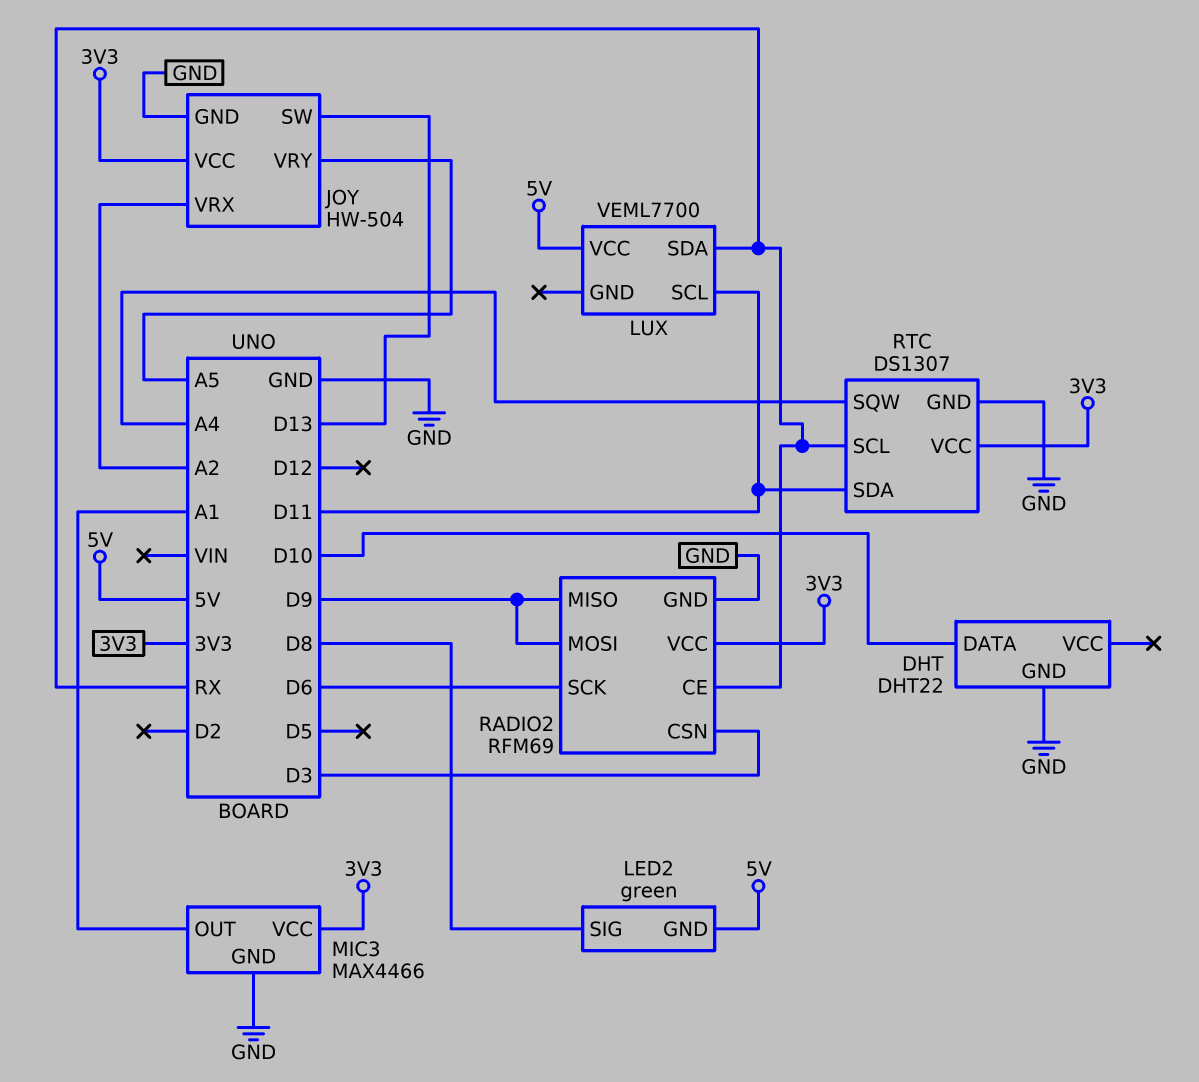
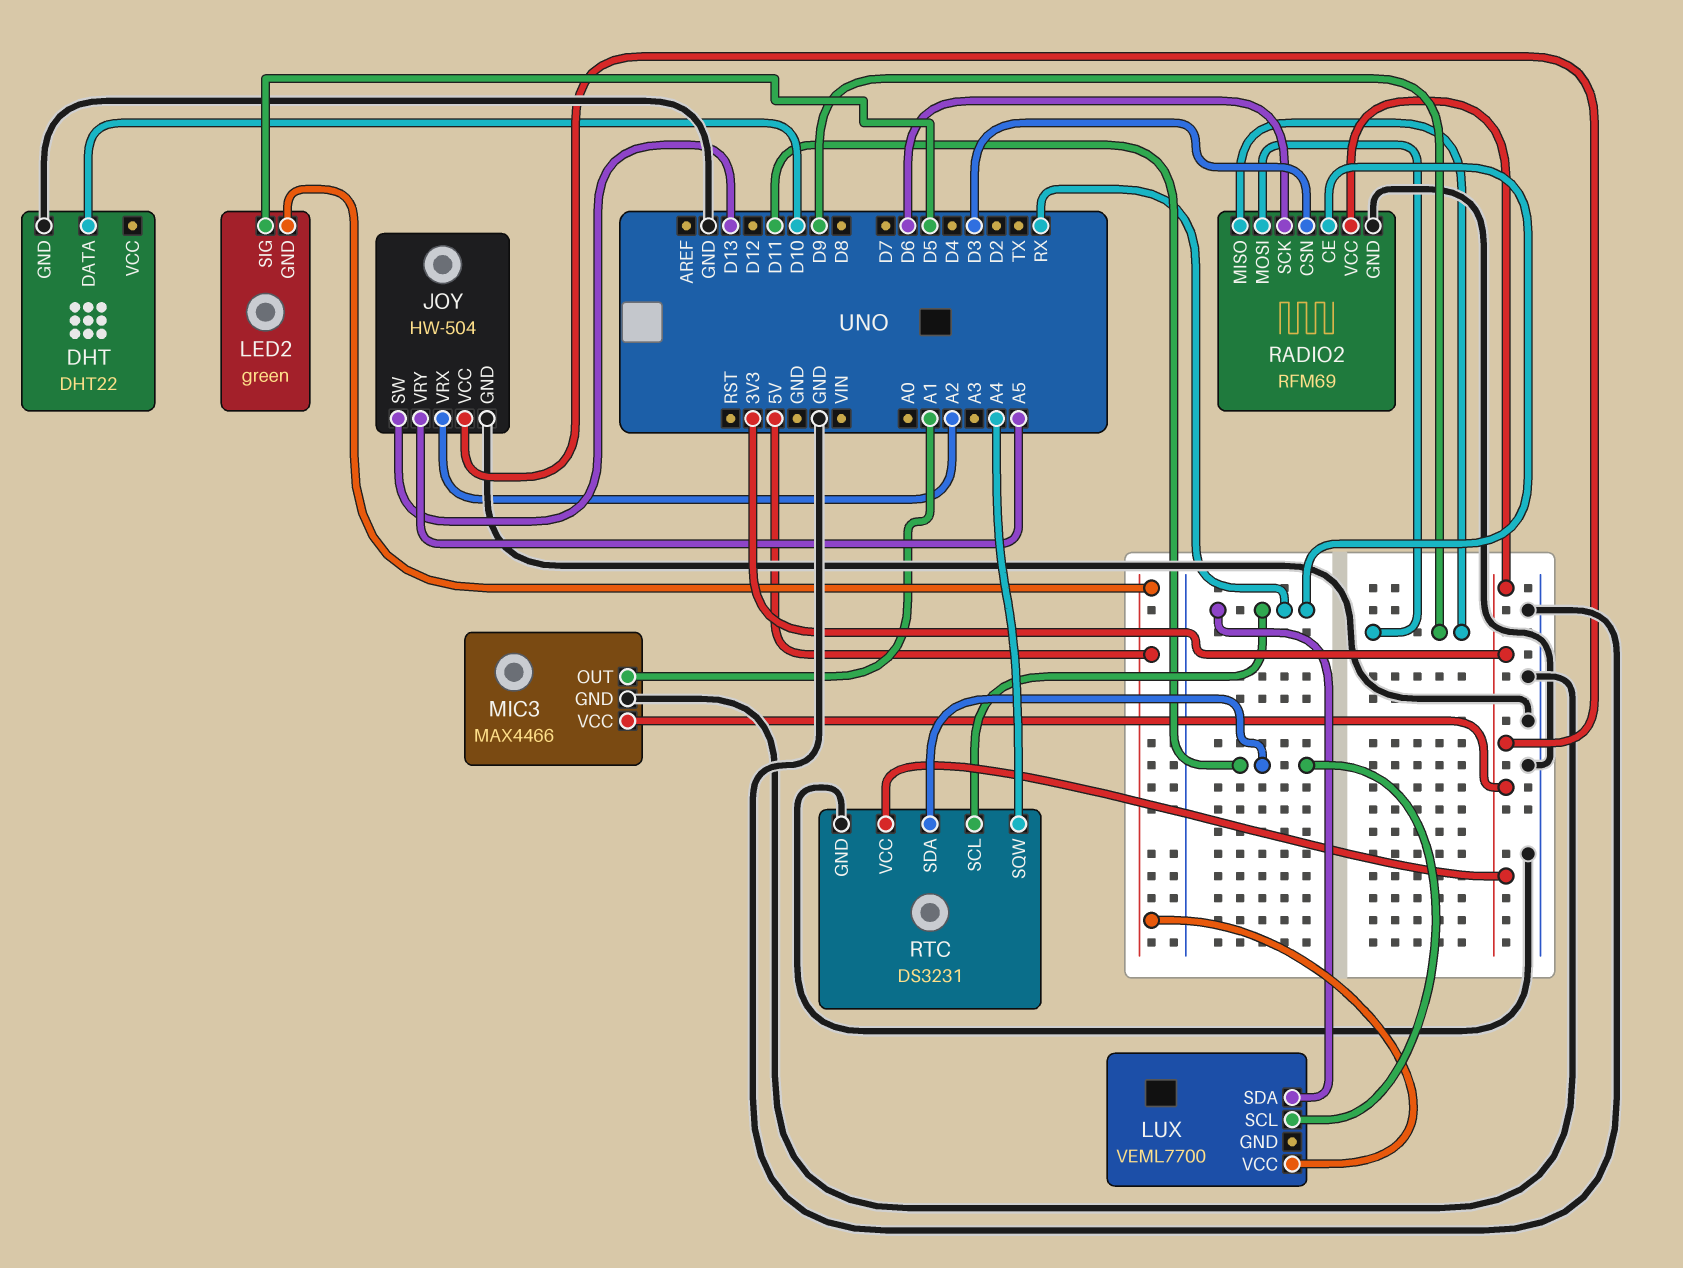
LED2 pin SIG: D8 -> D5
RTC: DS1307 -> DS3231

